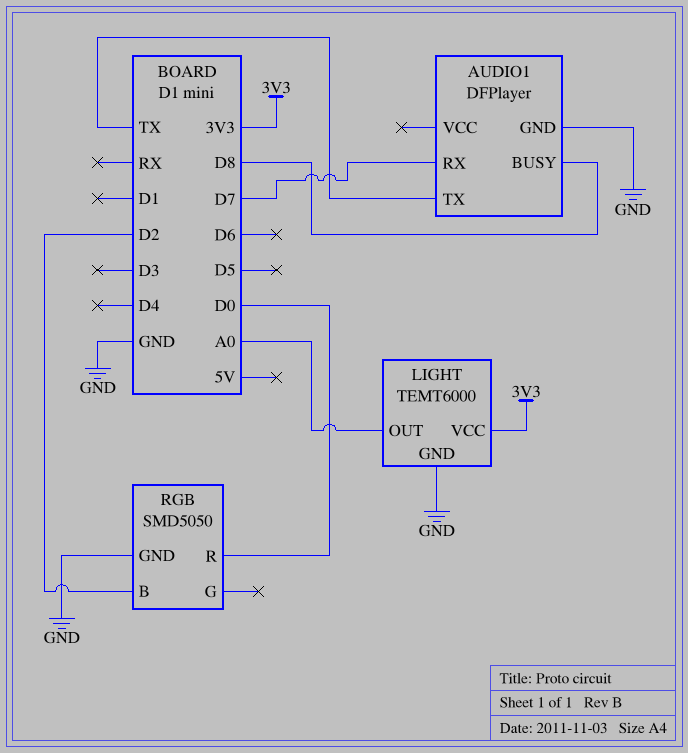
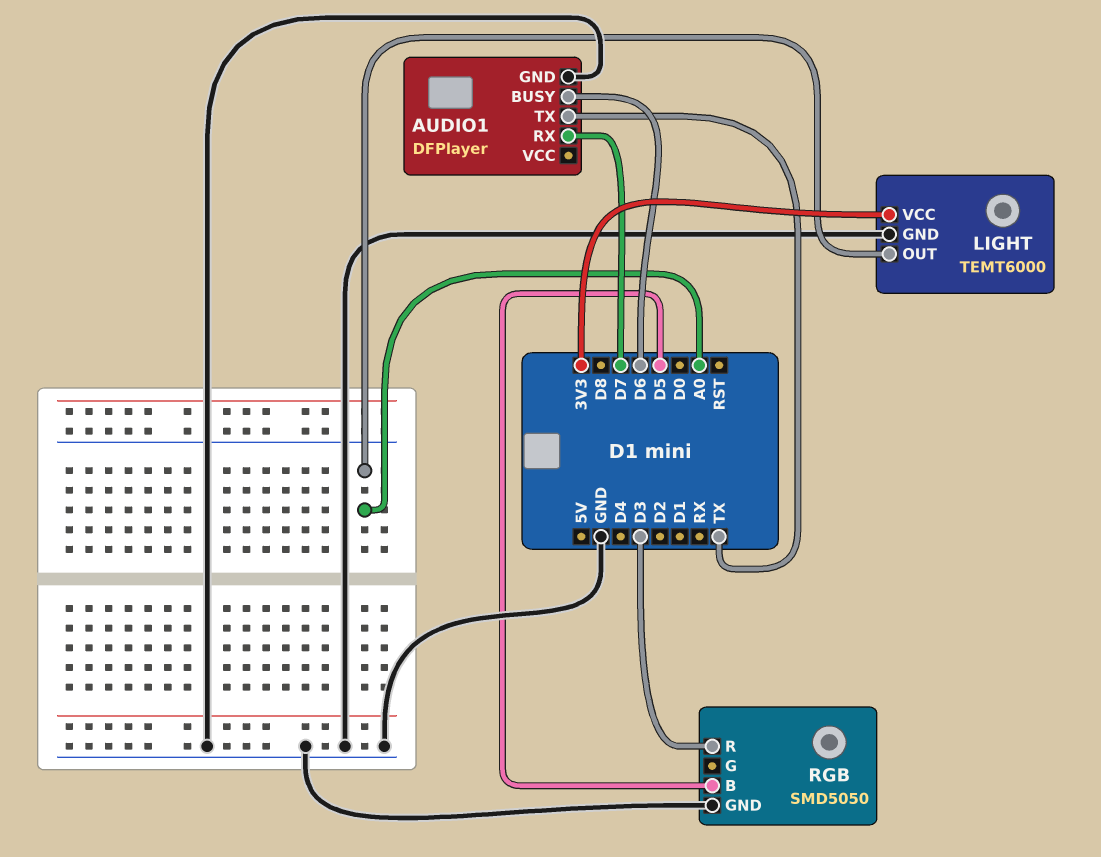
AUDIO1 pin BUSY: D8 -> D6
RGB pin B: D2 -> D5
RGB pin R: D0 -> D3

